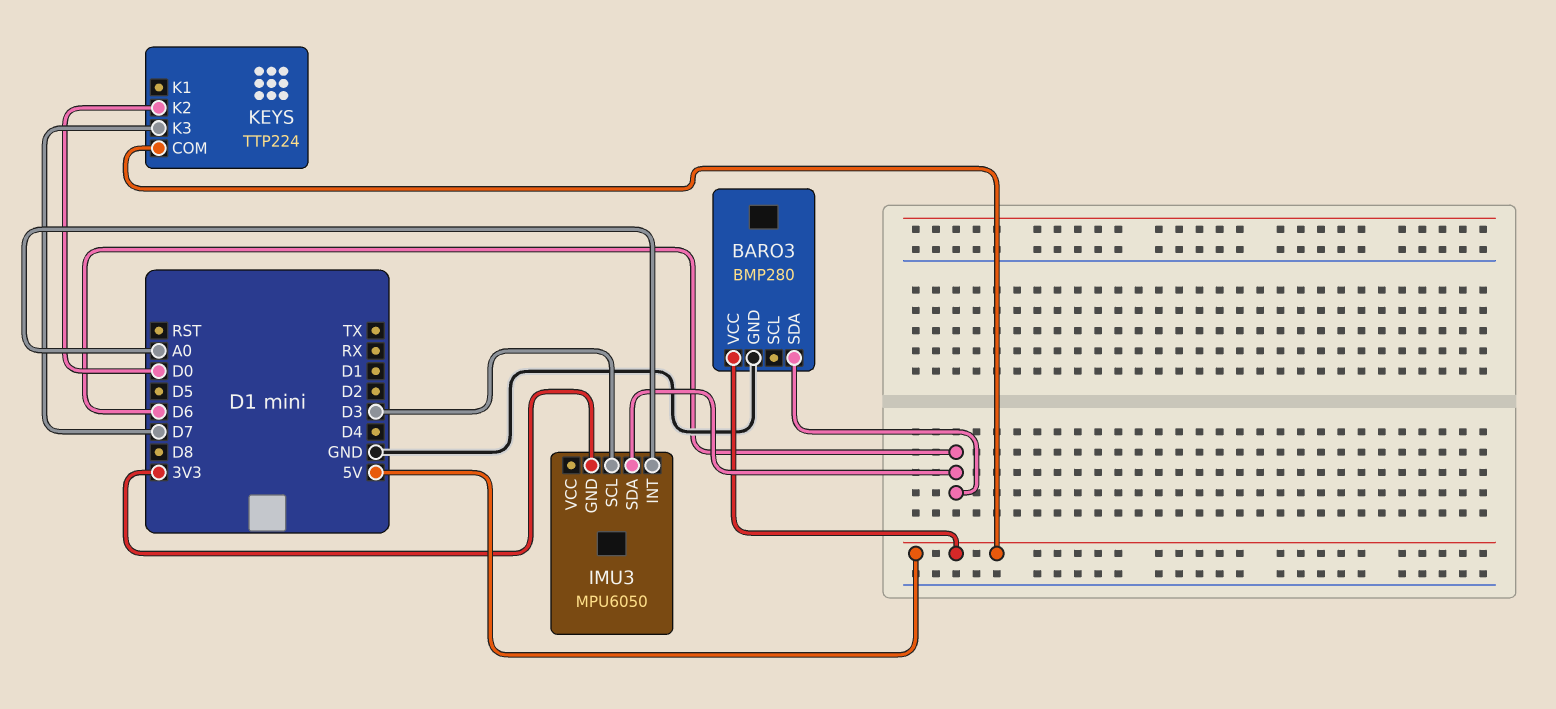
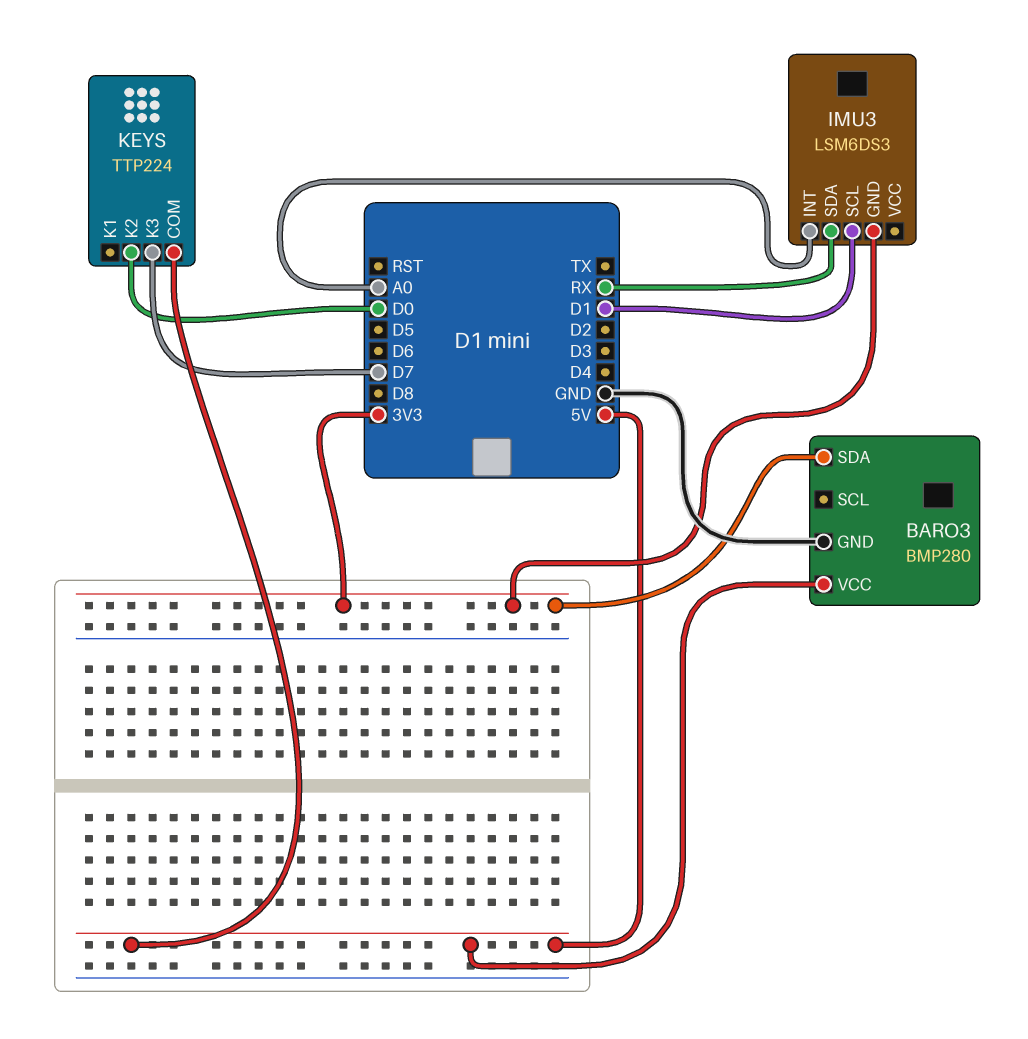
BARO3 pin SDA: D6 -> 3V3
IMU3: MPU6050 -> LSM6DS3
IMU3 pin SCL: D3 -> D1
IMU3 pin SDA: D6 -> RX

